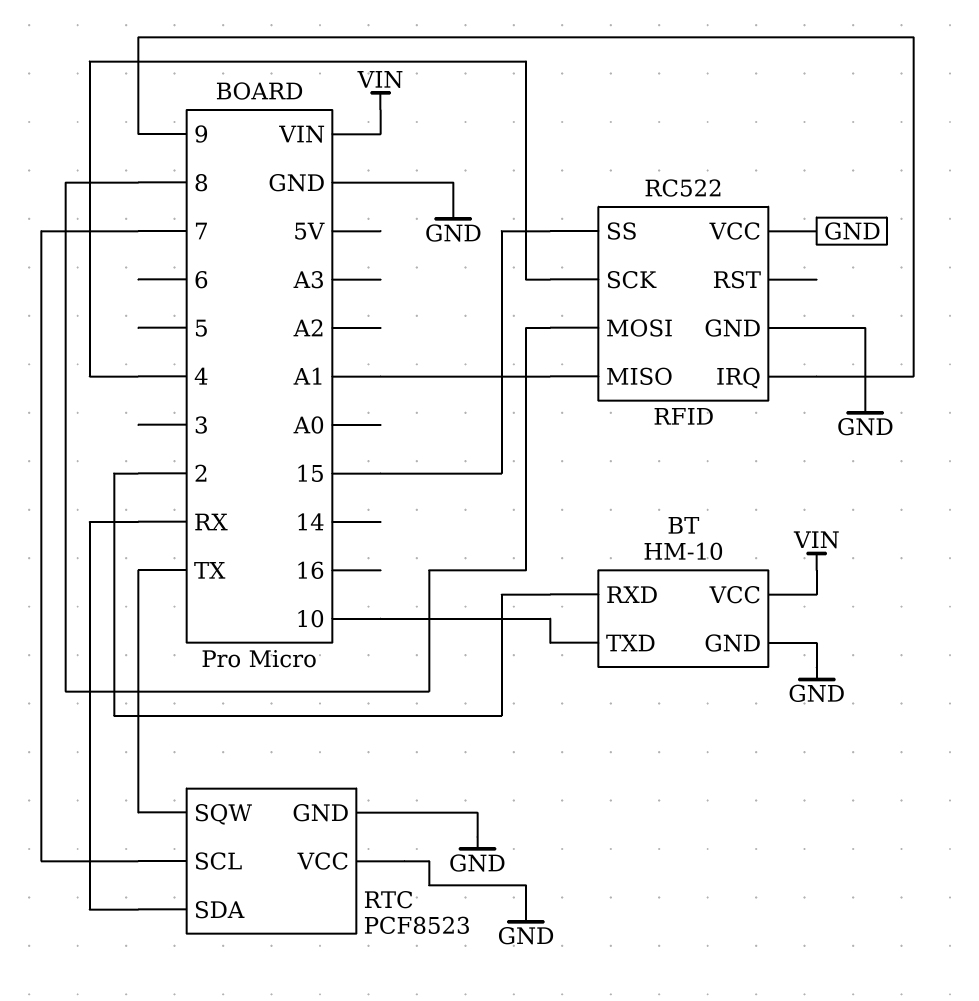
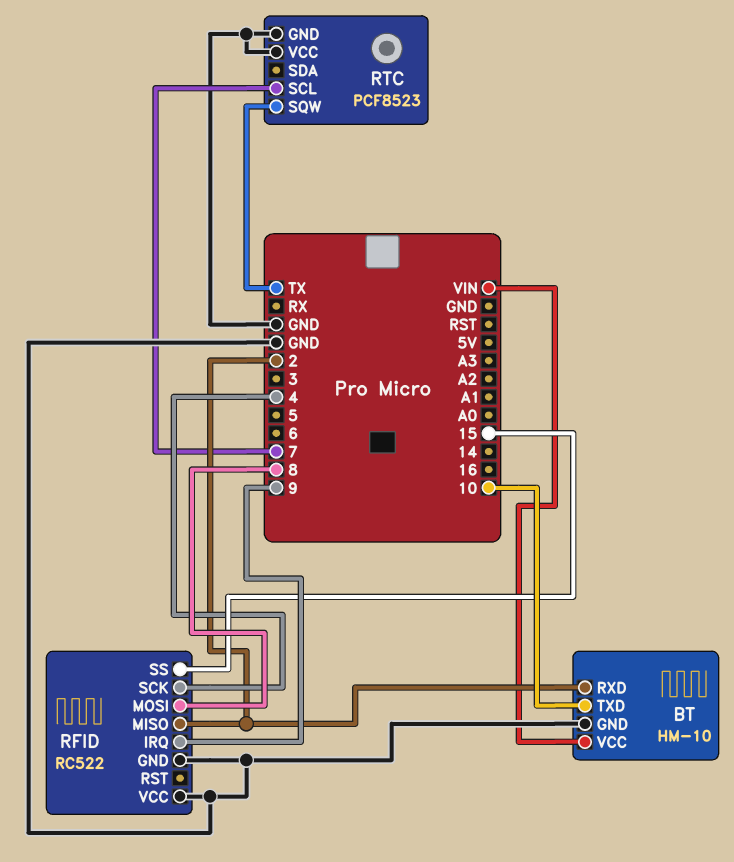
RFID pin MISO: A1 -> 2
RTC pin SDA: RX -> none

